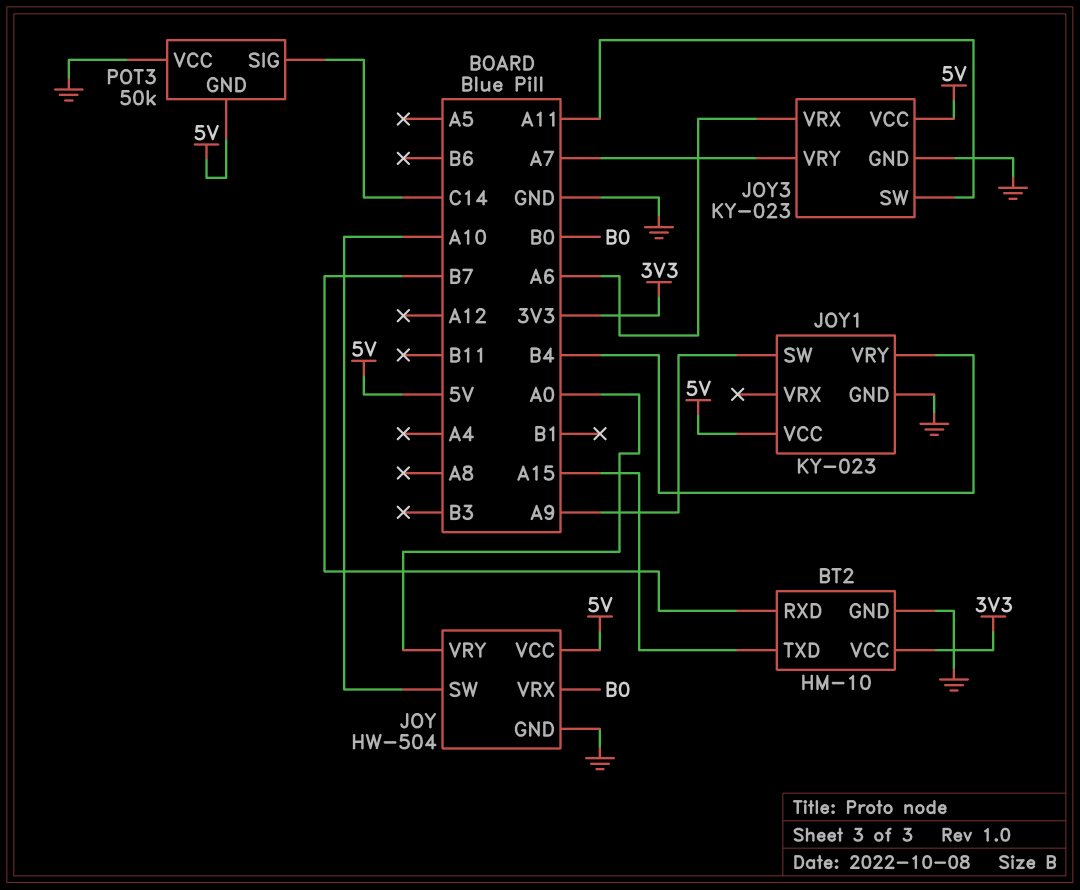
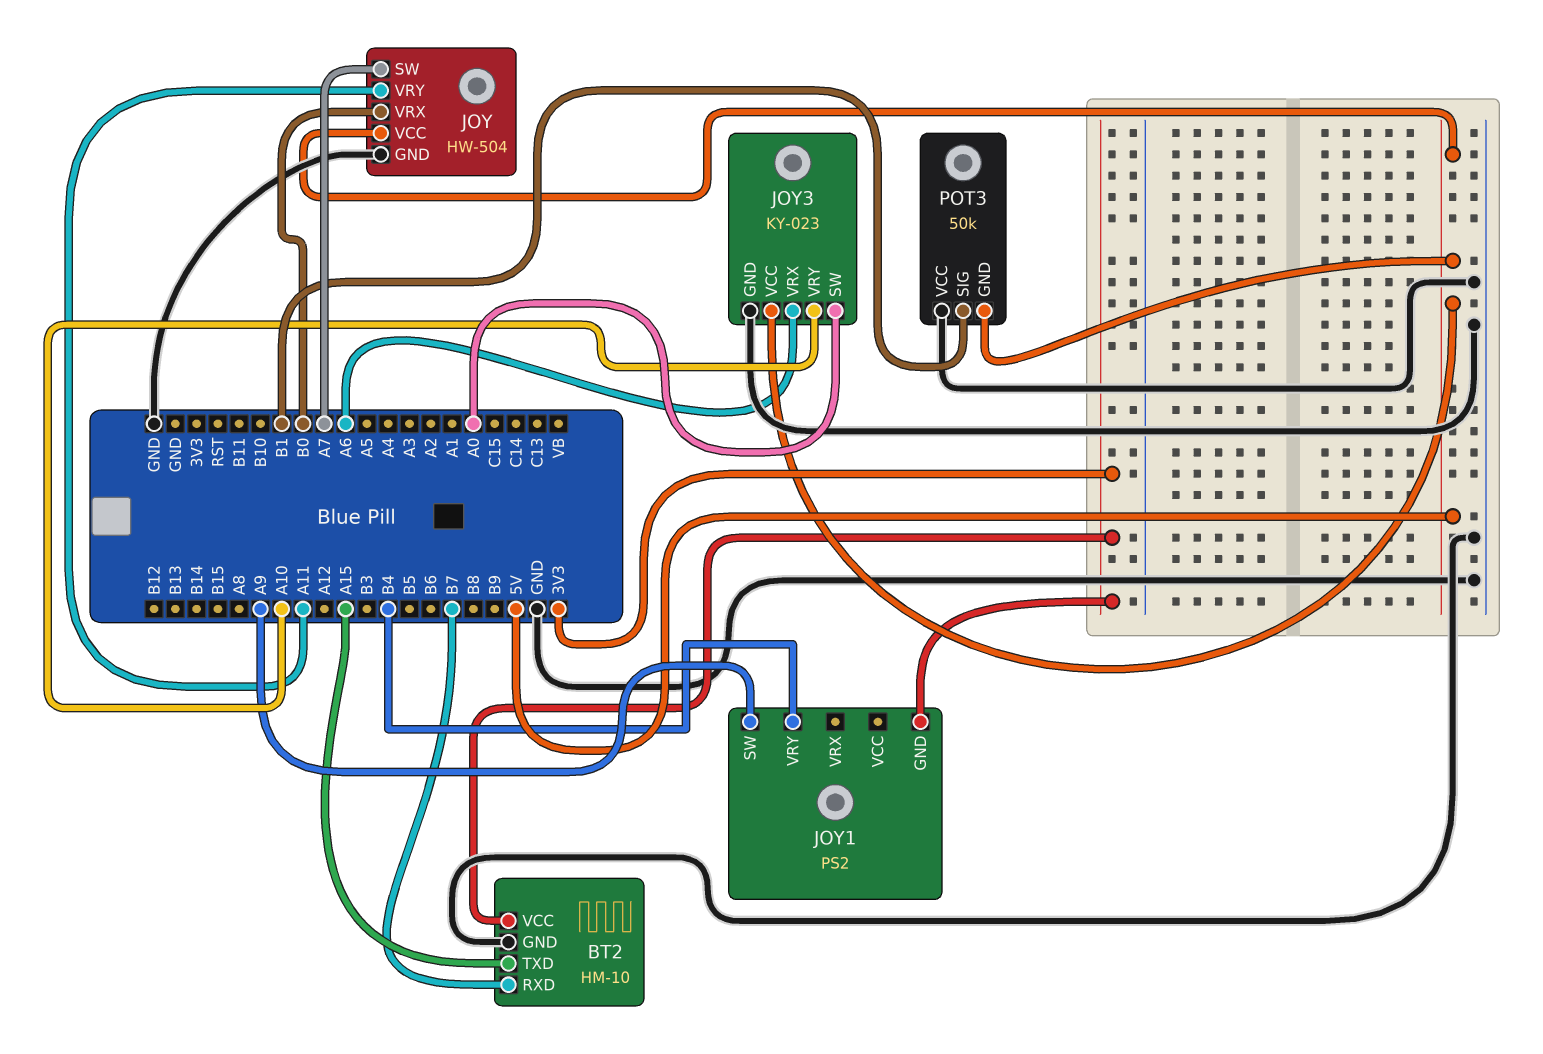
JOY pin SW: A10 -> A7
JOY pin VRY: A0 -> A11
JOY1: KY-023 -> PS2
JOY1 pin GND: GND -> 3V3
JOY1 pin VCC: 5V -> none
JOY3 pin SW: A11 -> A0
JOY3 pin VRY: A7 -> A10
POT3 pin SIG: C14 -> B1

